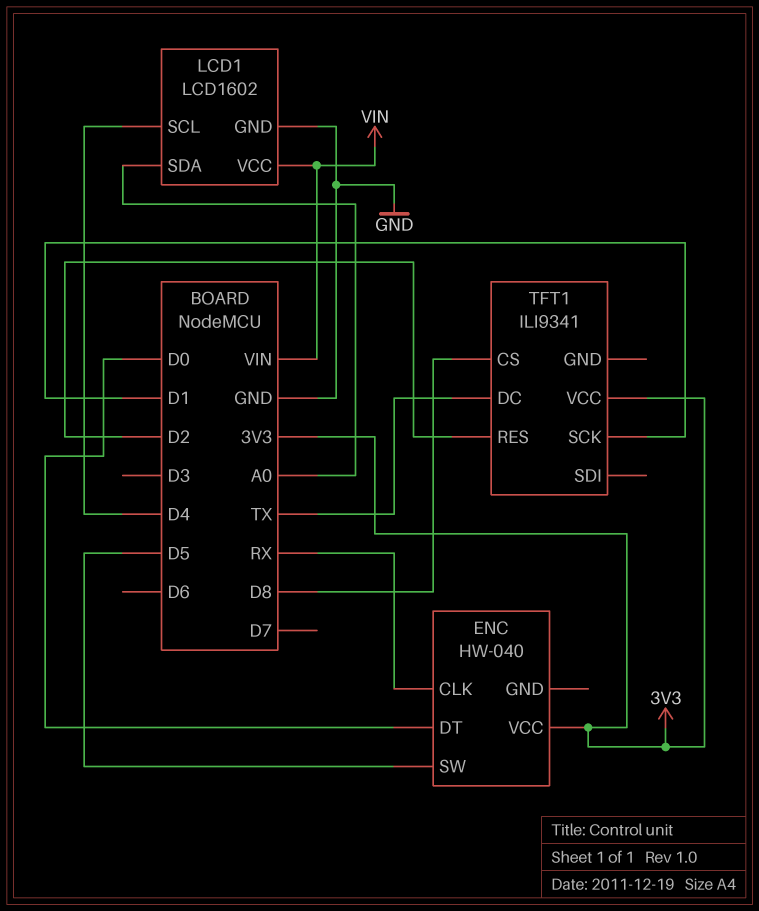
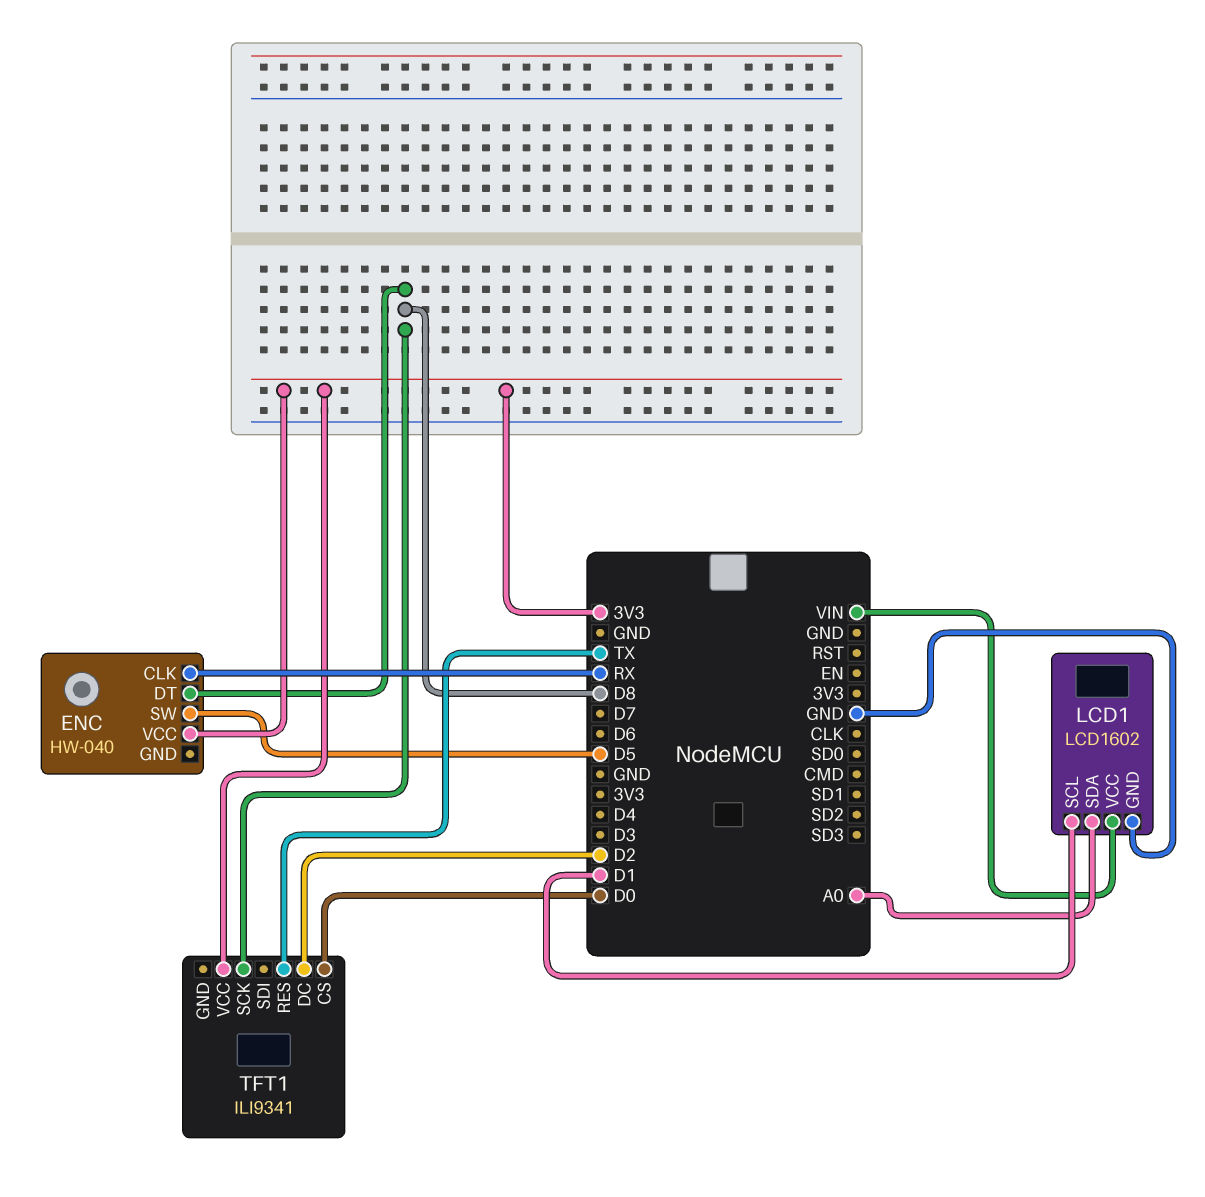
ENC pin DT: D0 -> D8
LCD1 pin SCL: D4 -> D1
TFT1 pin CS: D8 -> D0
TFT1 pin DC: TX -> D2
TFT1 pin RES: D2 -> TX
TFT1 pin SCK: D1 -> D8

